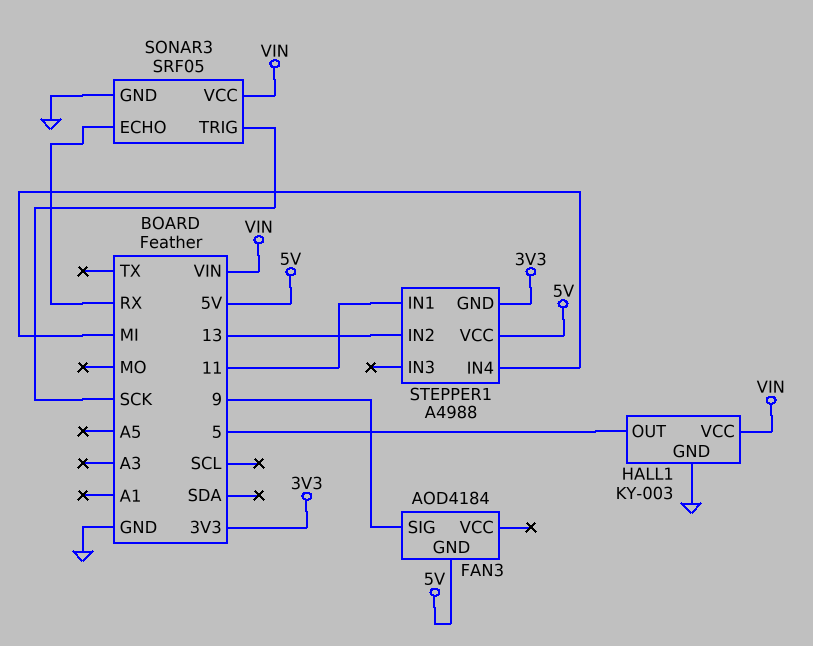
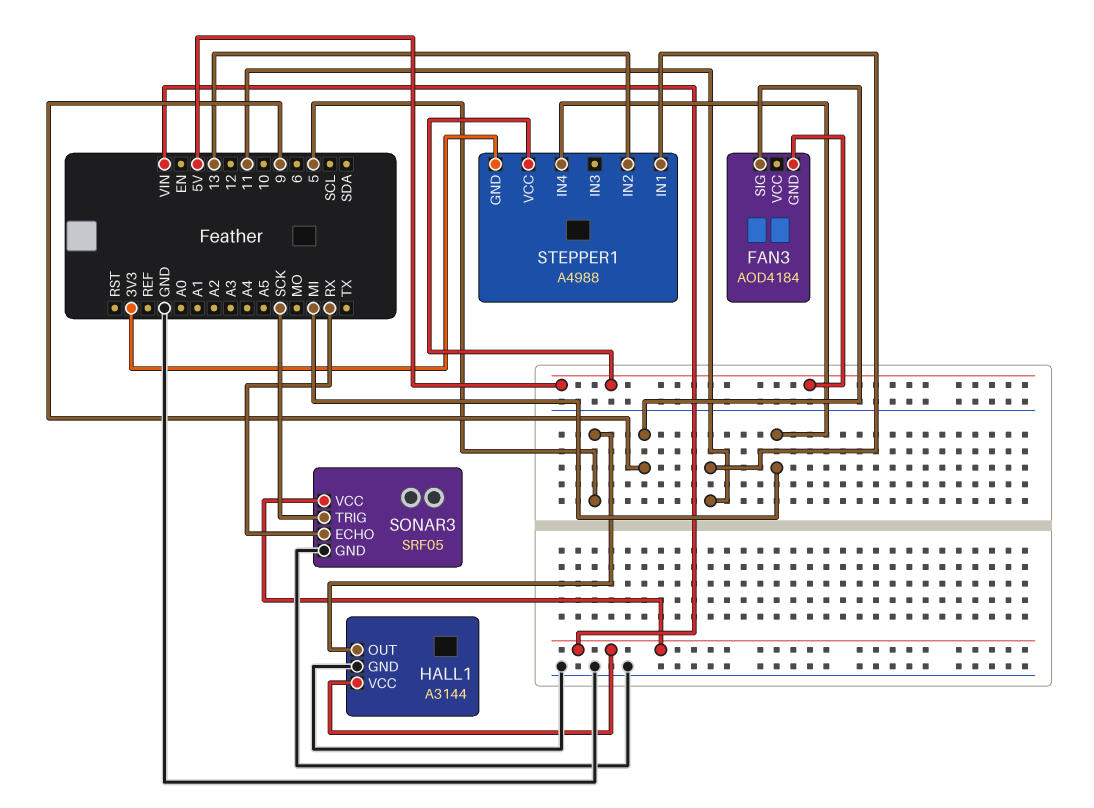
HALL1: KY-003 -> A3144

